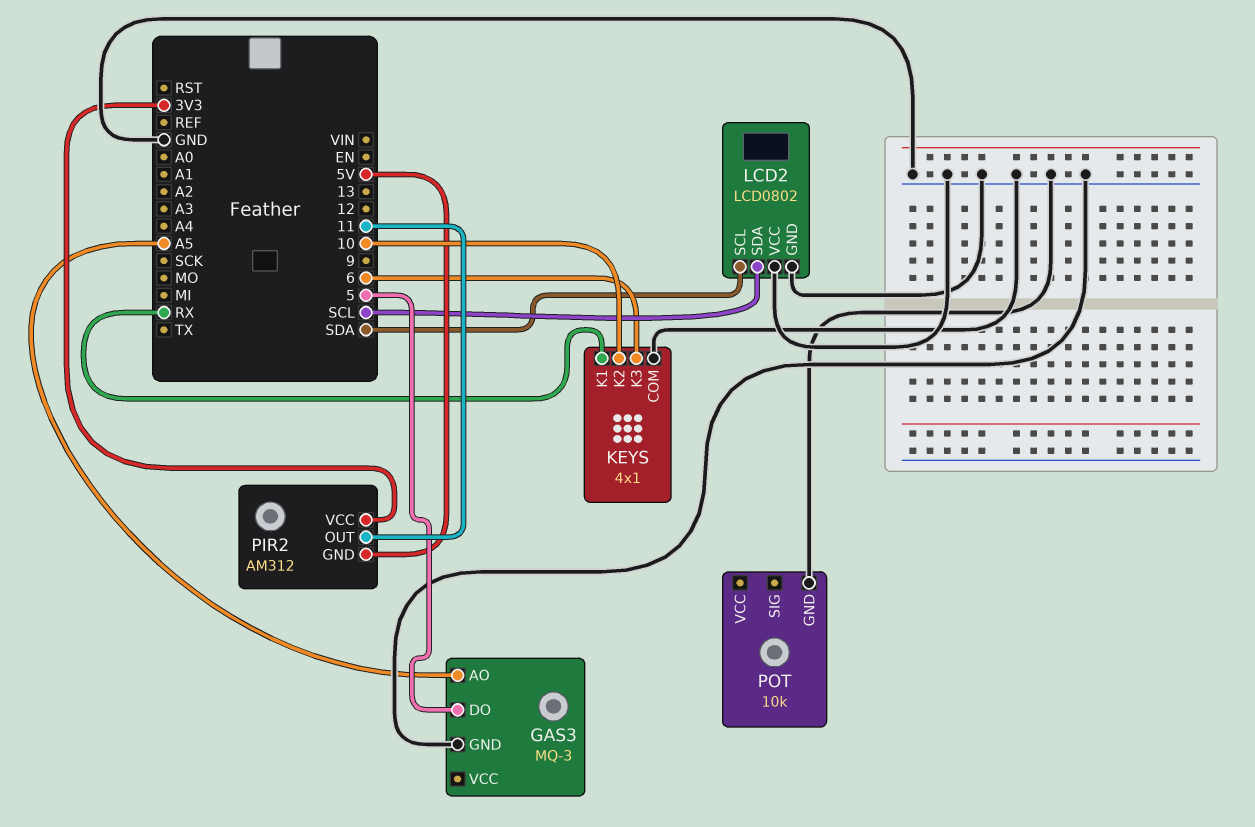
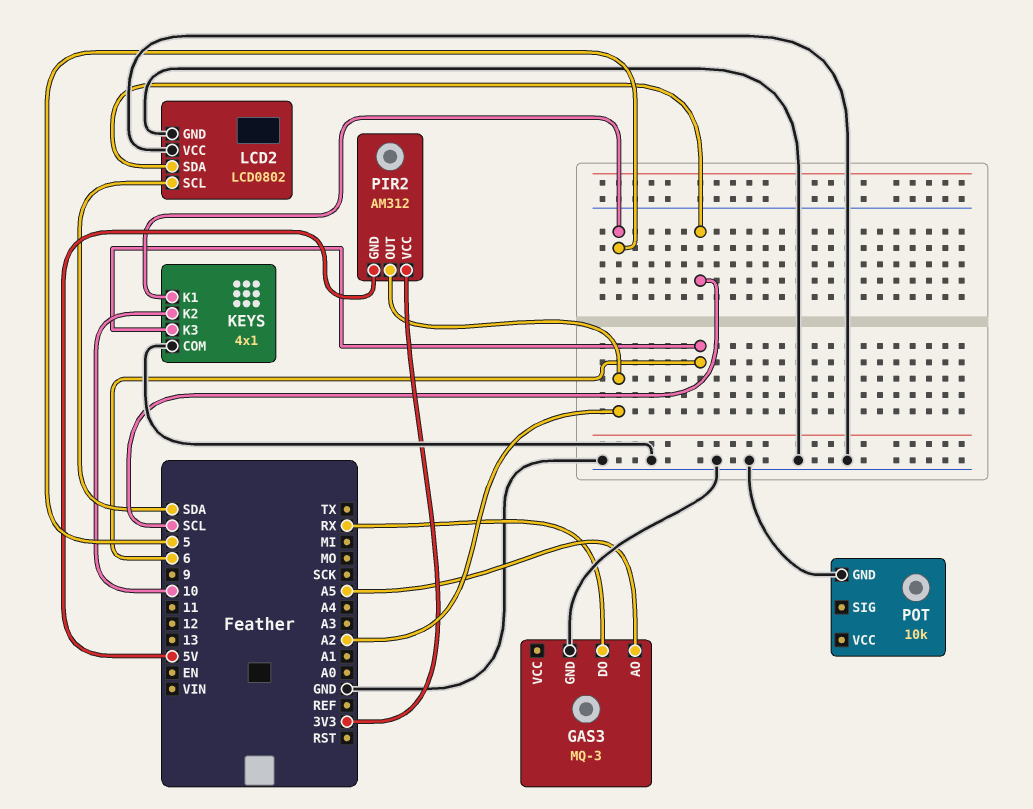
GAS3 pin DO: 5 -> RX
KEYS pin K1: RX -> 5
PIR2 pin OUT: 11 -> A2

